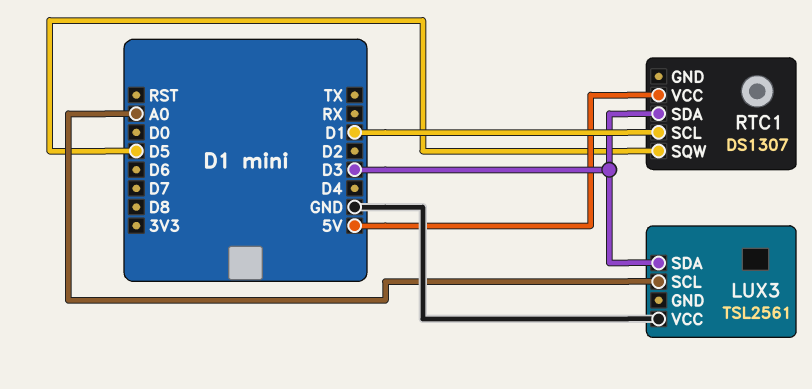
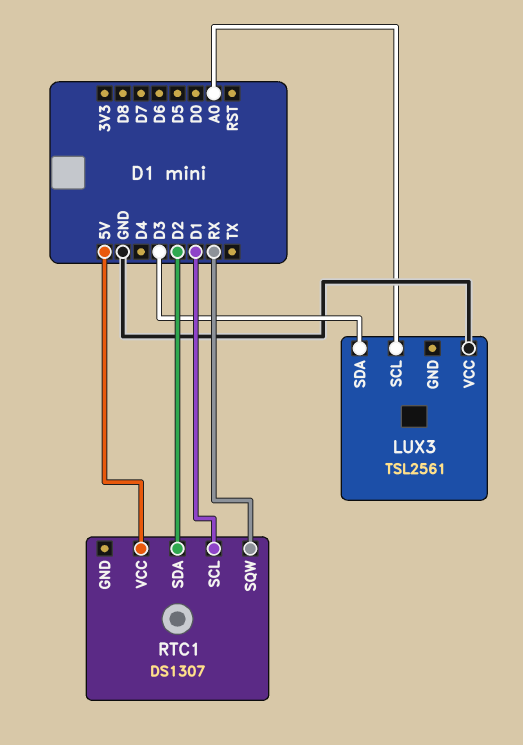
RTC1 pin SDA: D3 -> D2
RTC1 pin SQW: D5 -> RX

